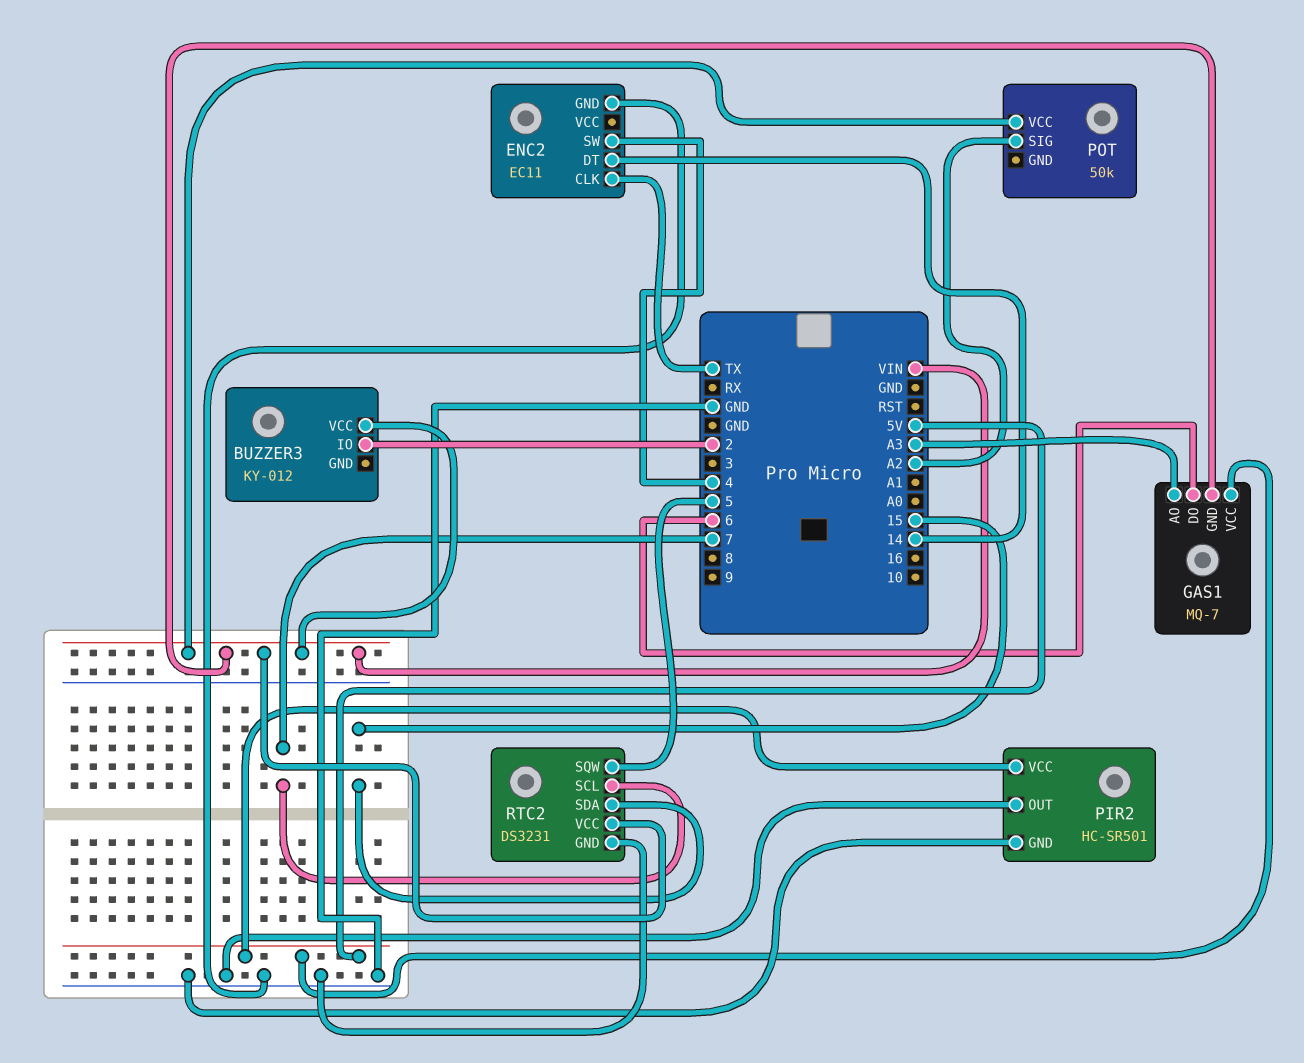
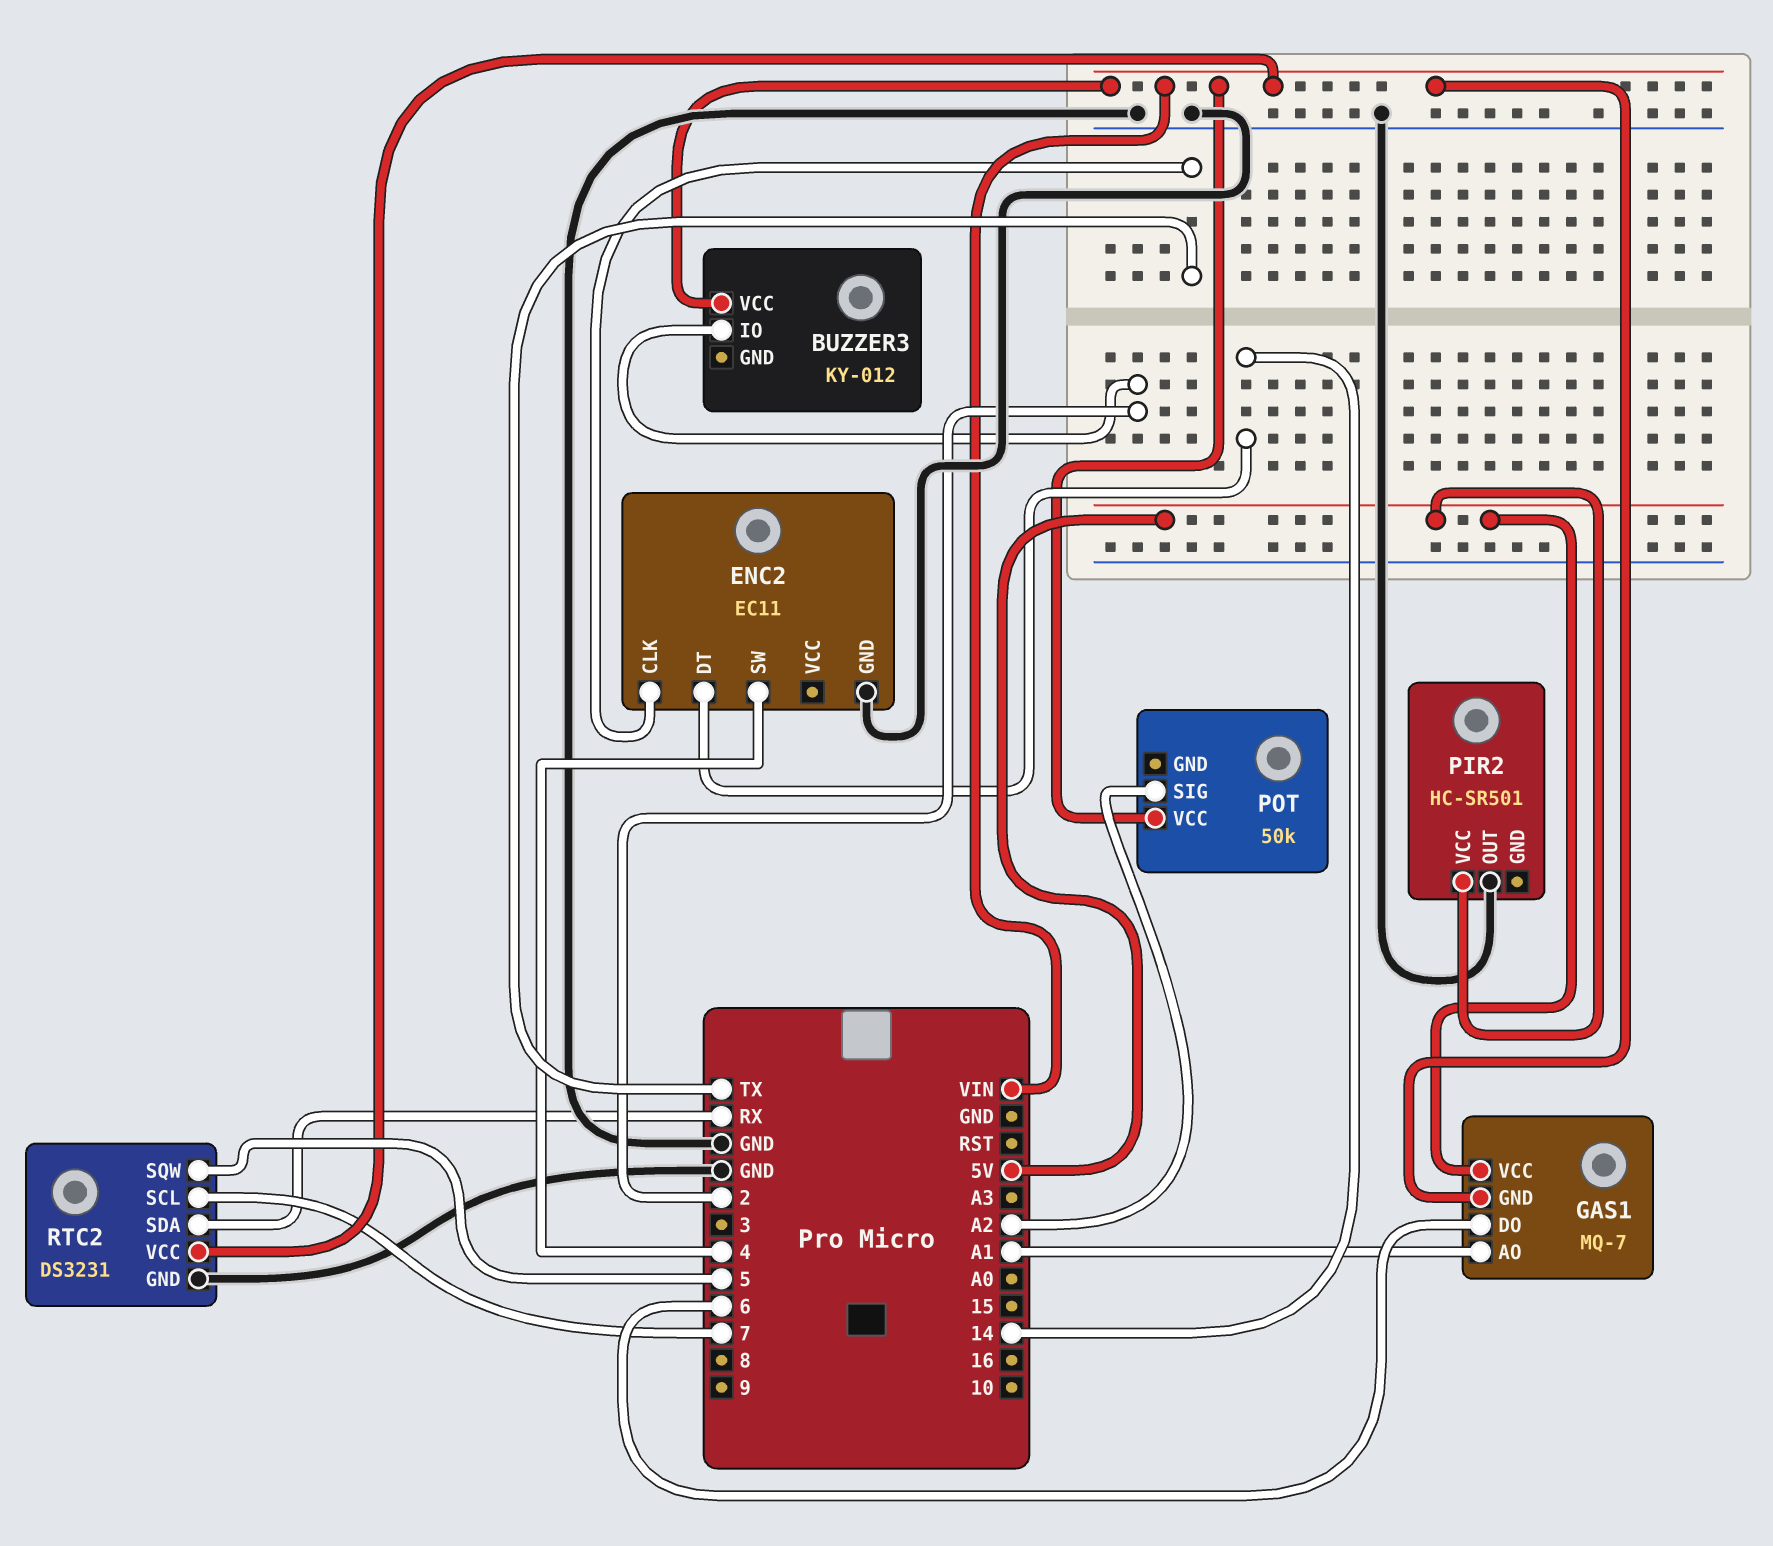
GAS1 pin AO: A3 -> A1
PIR2 pin GND: GND -> none
RTC2 pin SDA: 15 -> RX

